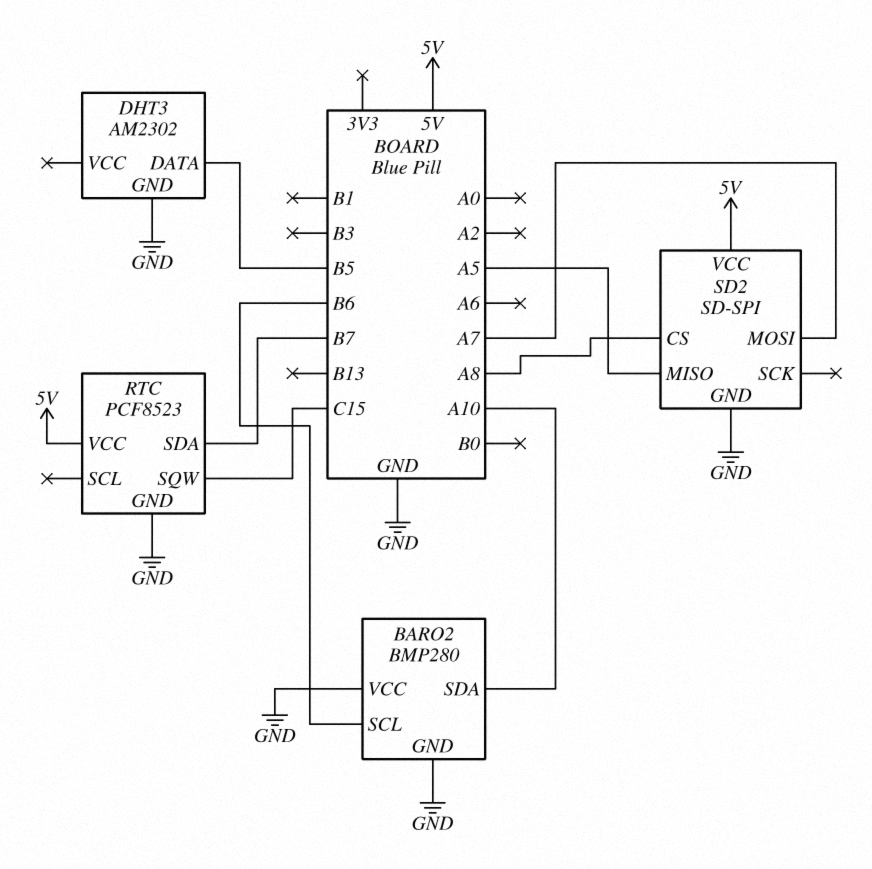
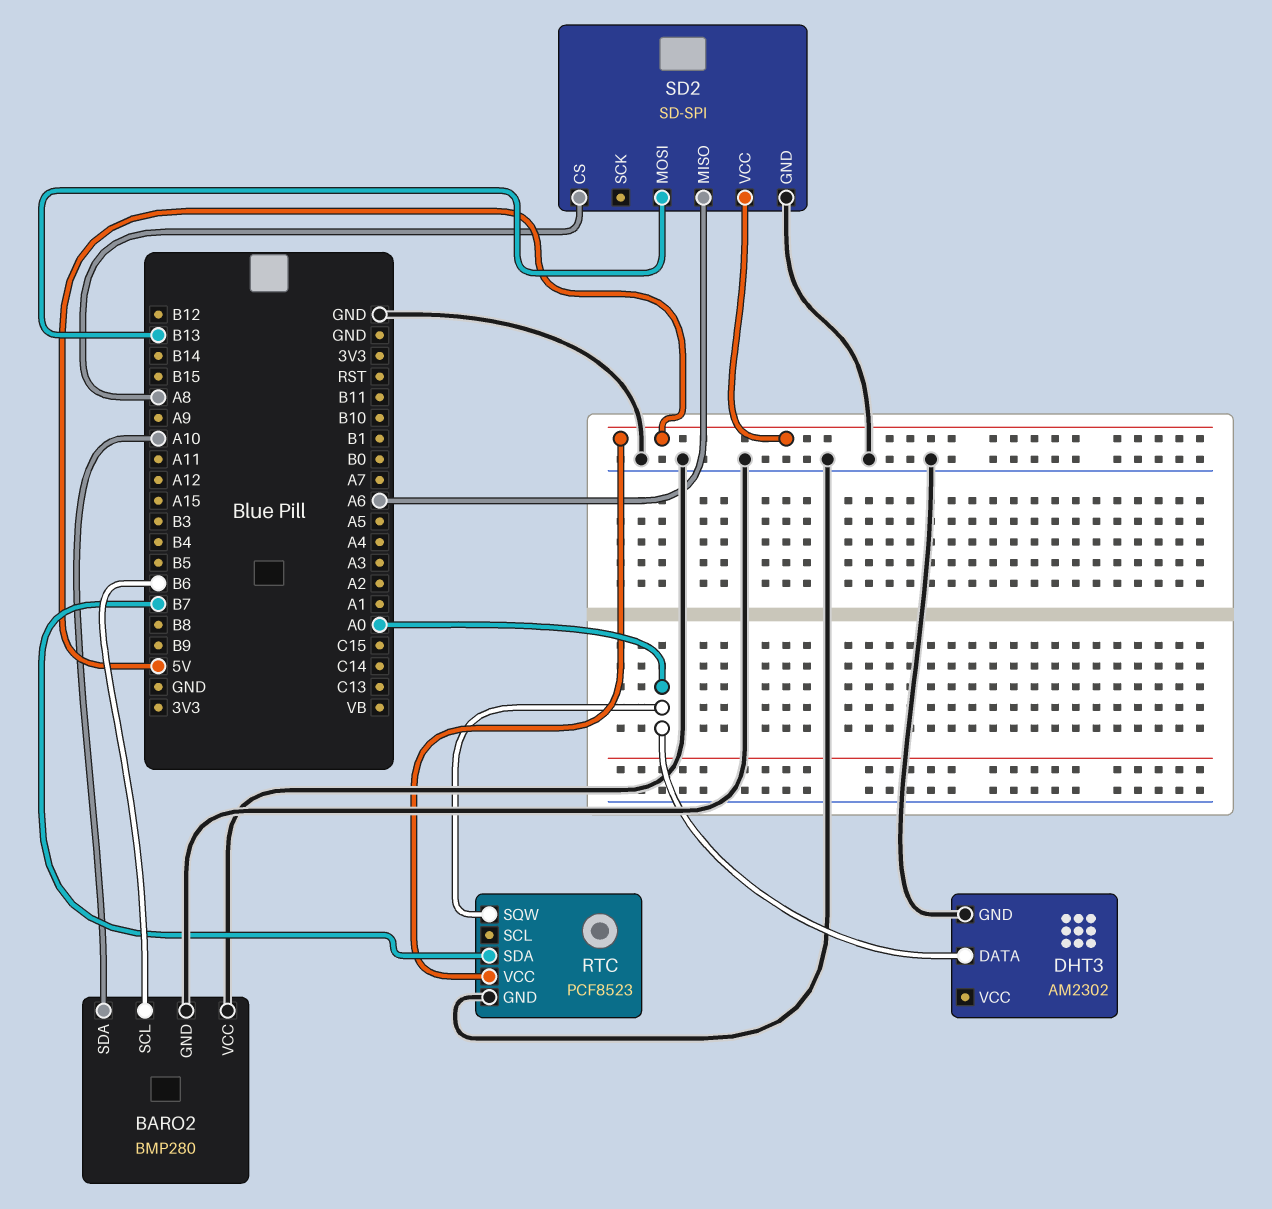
DHT3 pin DATA: B5 -> A0
RTC pin SQW: C15 -> A0
SD2 pin MISO: A5 -> A6
SD2 pin MOSI: A7 -> B13

